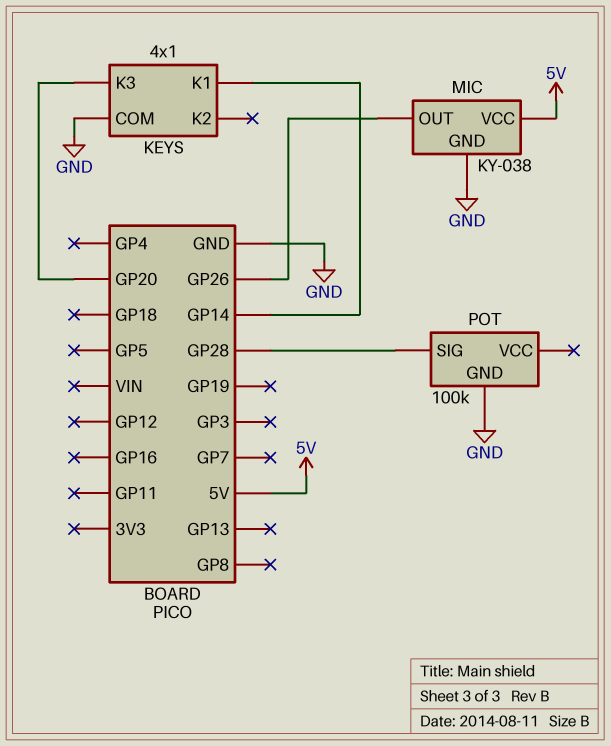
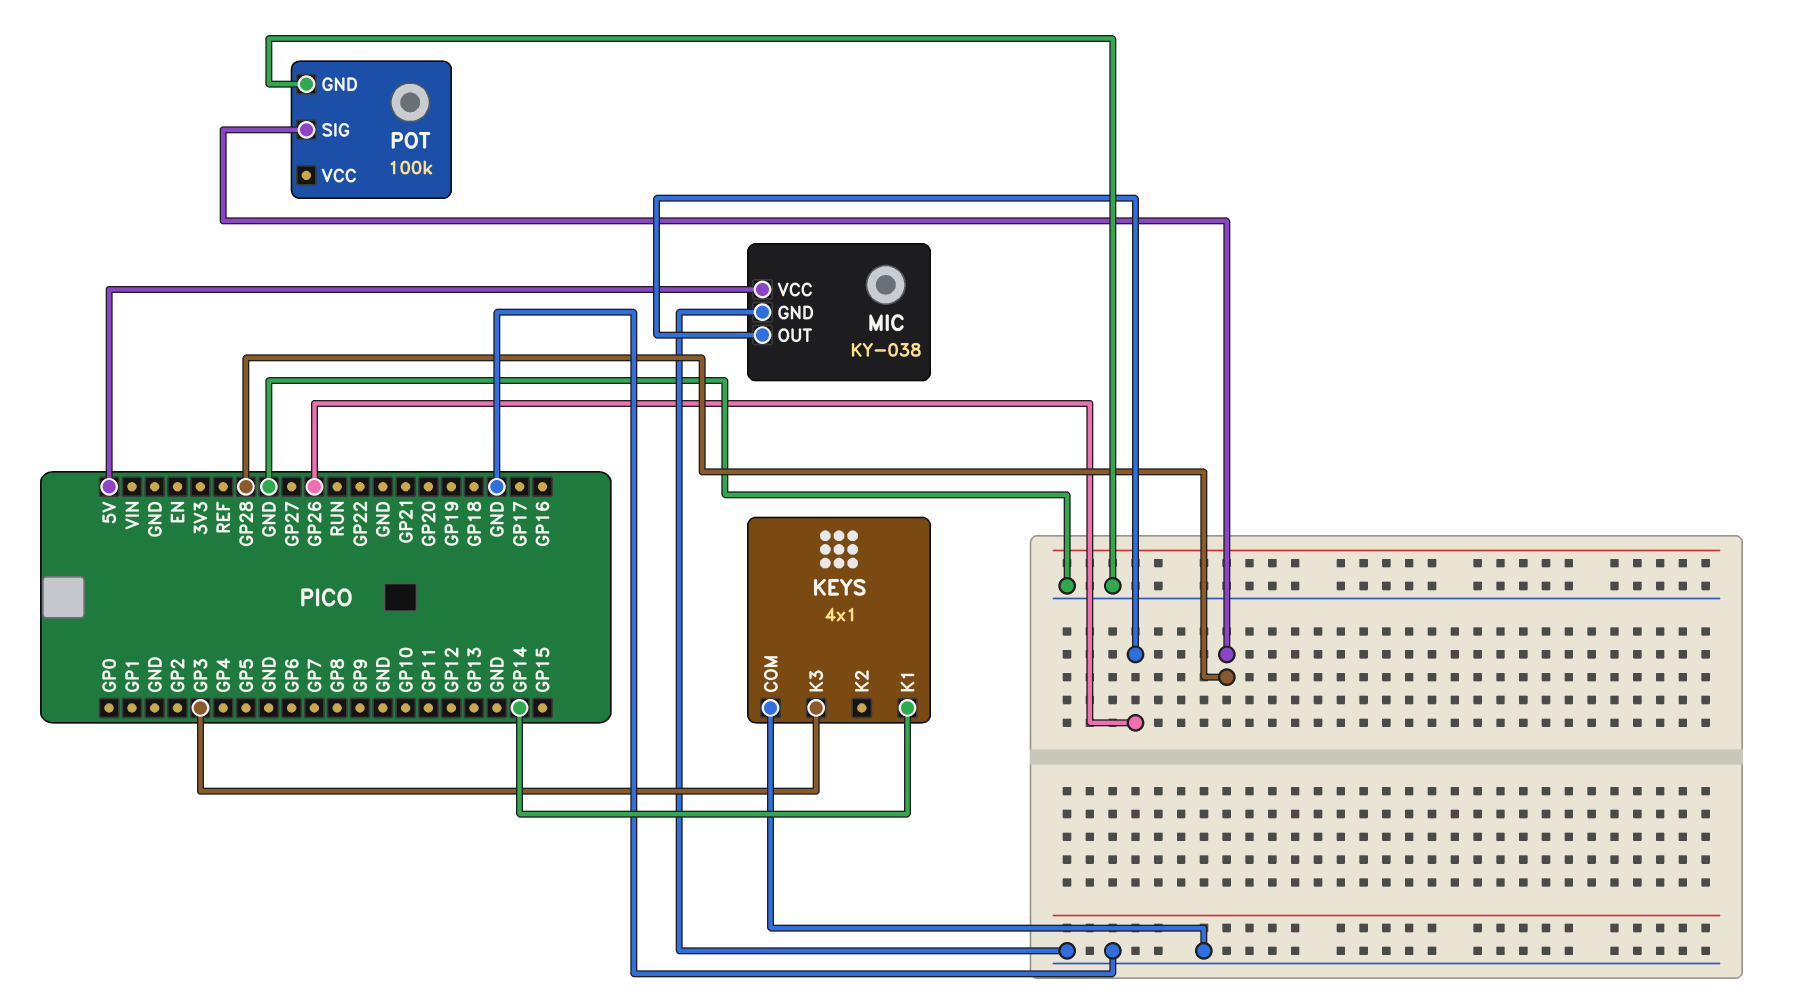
KEYS pin K3: GP20 -> GP3

